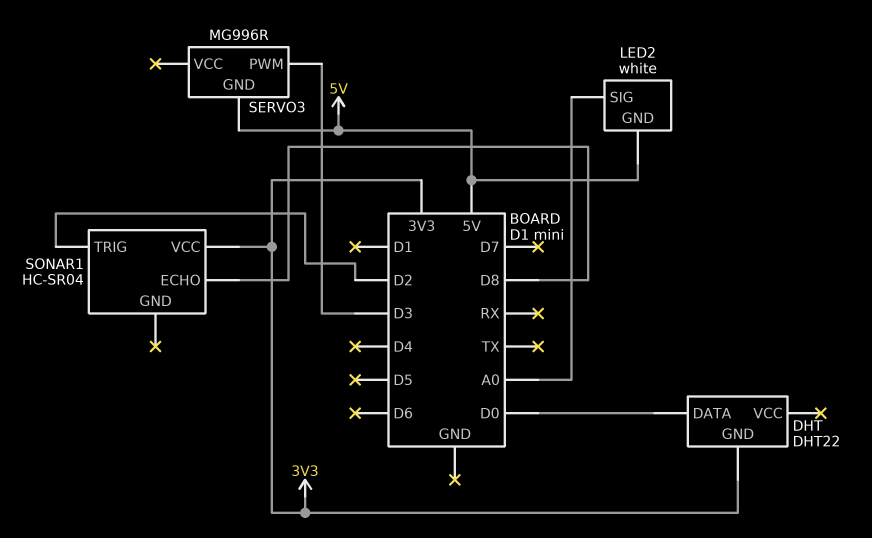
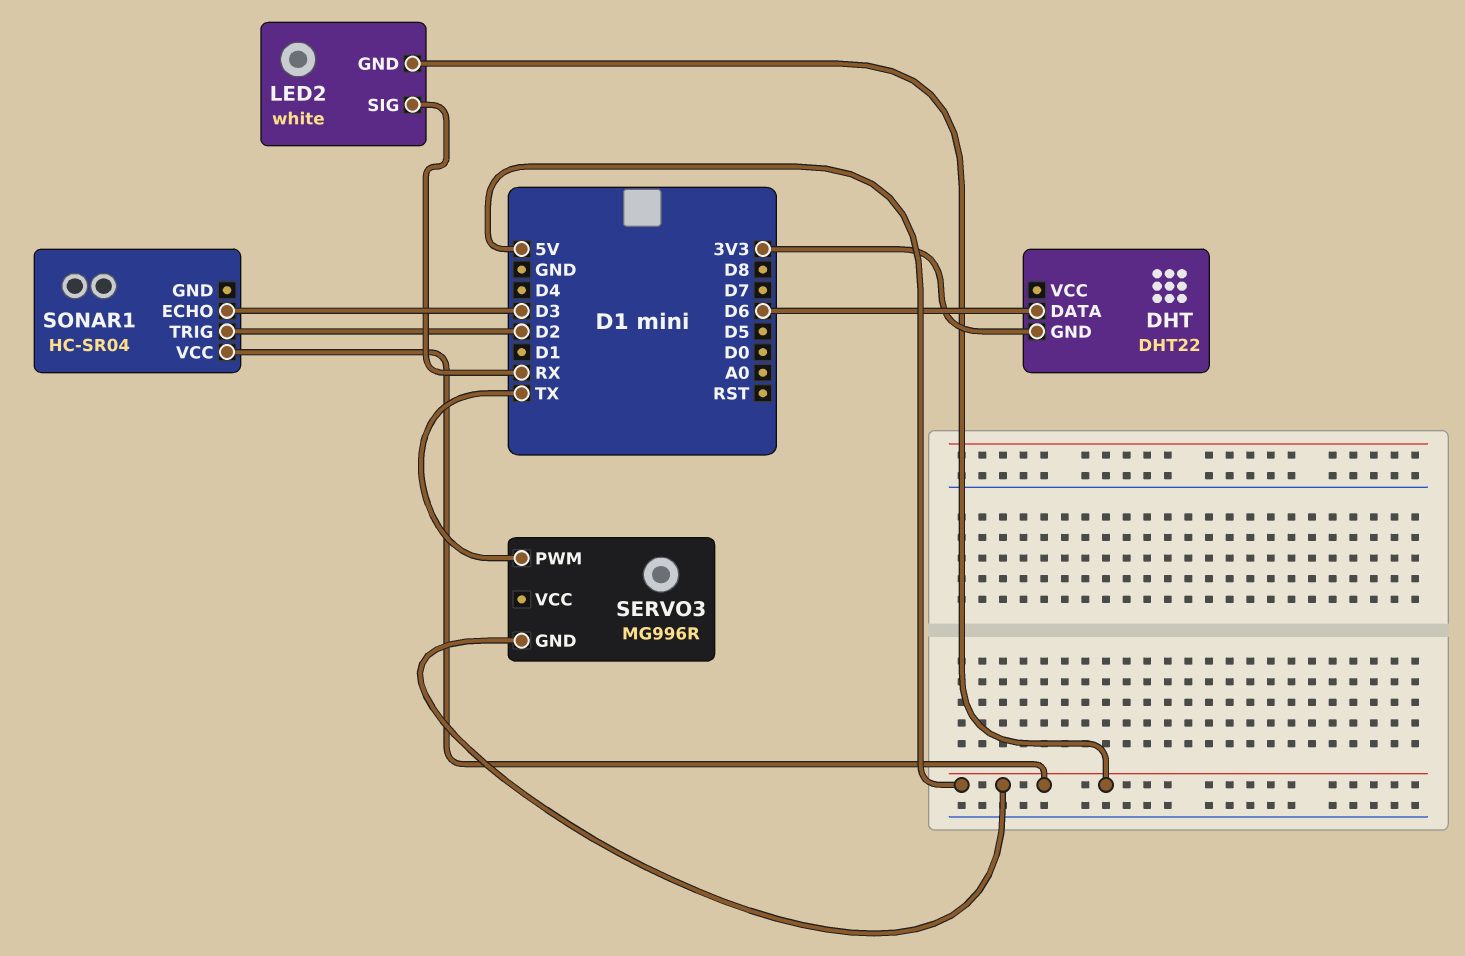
DHT pin DATA: D0 -> D6
LED2 pin SIG: A0 -> RX
SERVO3 pin PWM: D3 -> TX
SONAR1 pin ECHO: D8 -> D3
SONAR1 pin VCC: 3V3 -> 5V

